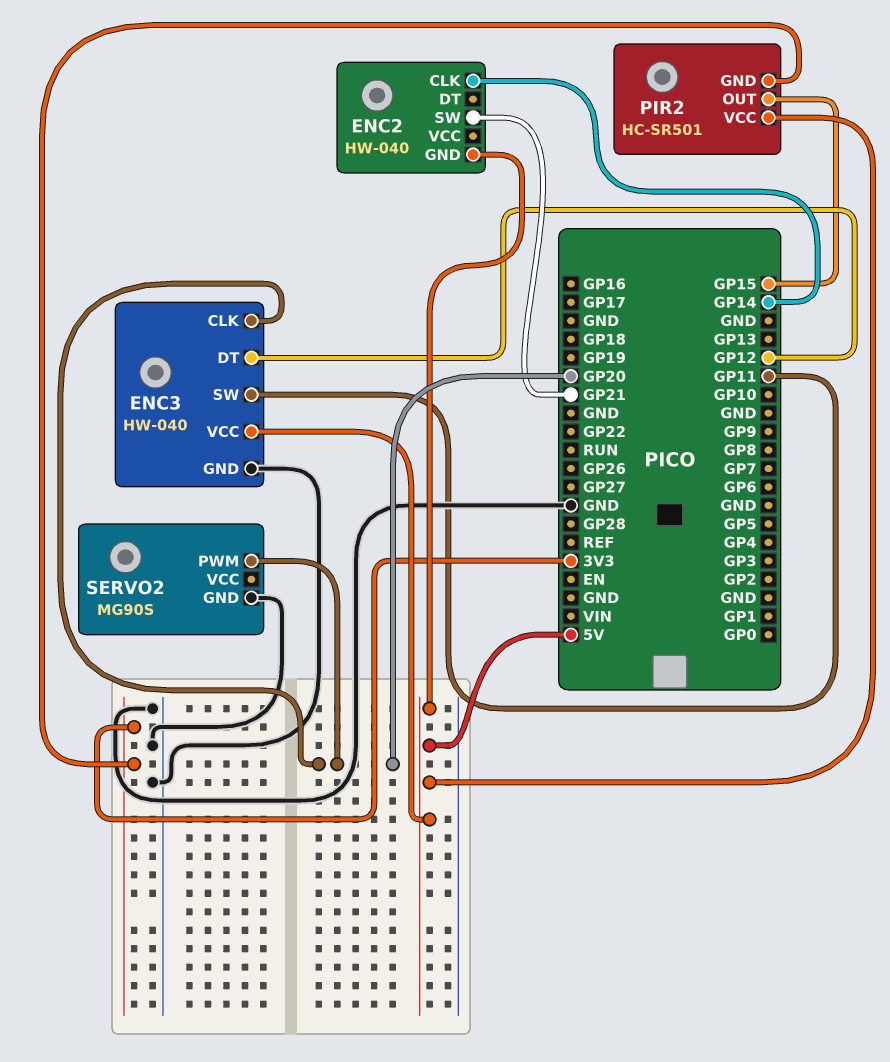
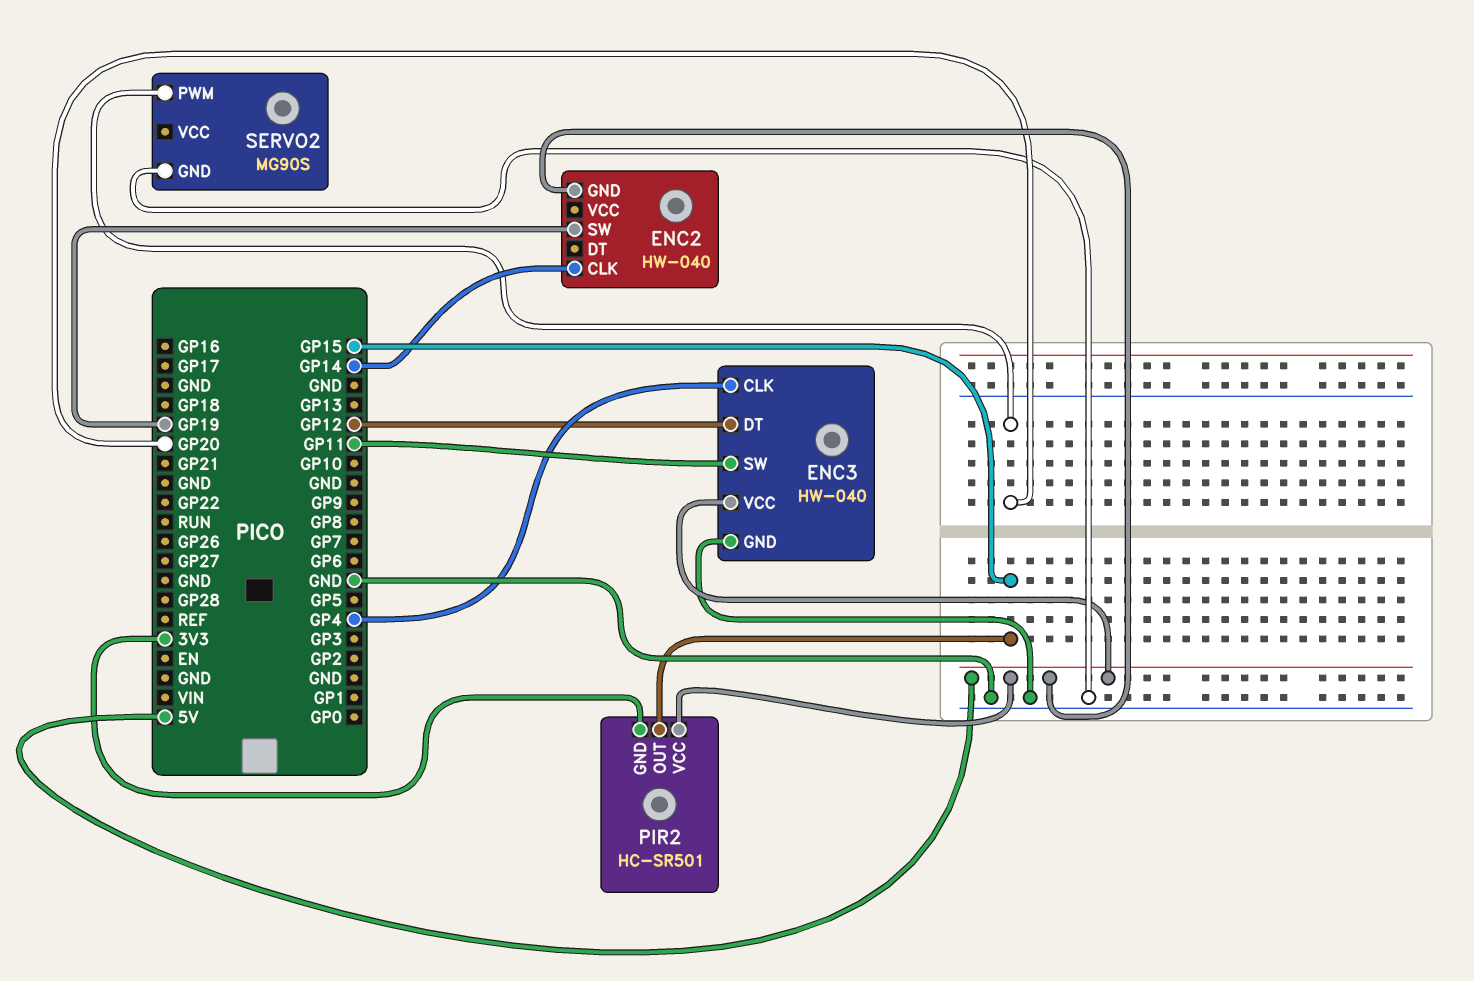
ENC2 pin SW: GP21 -> GP19
ENC3 pin CLK: GP20 -> GP4

